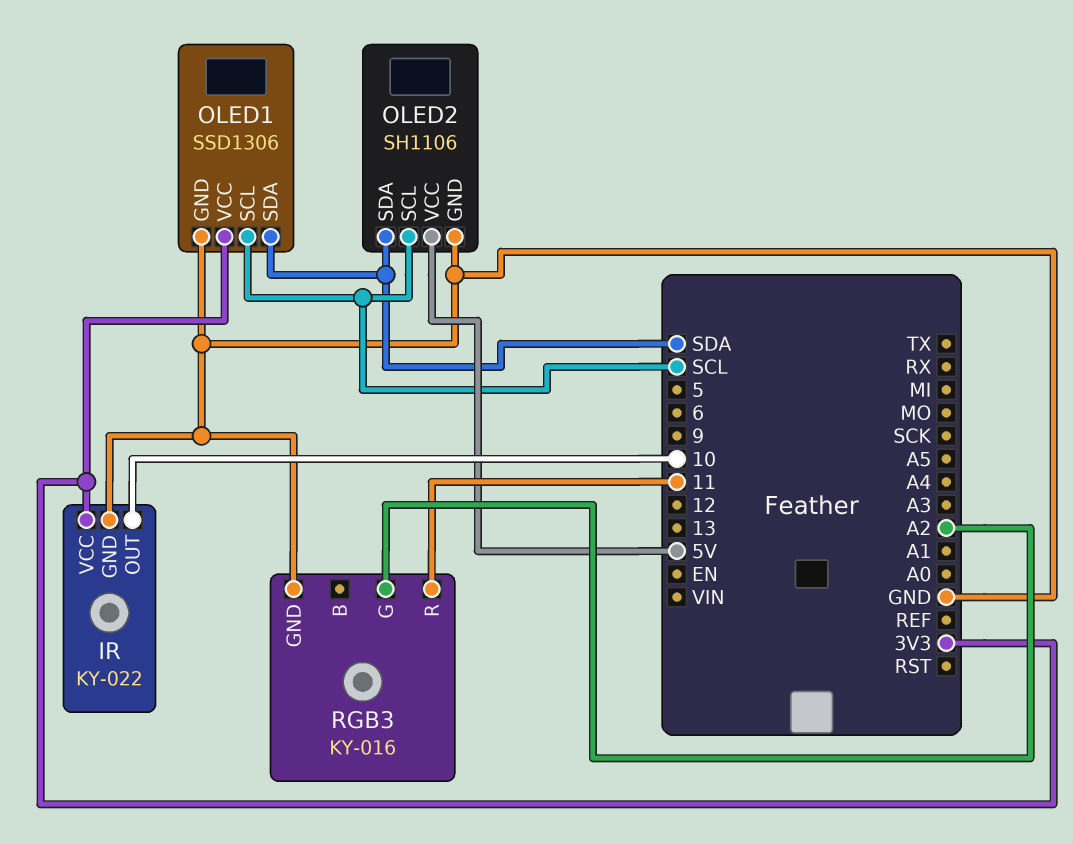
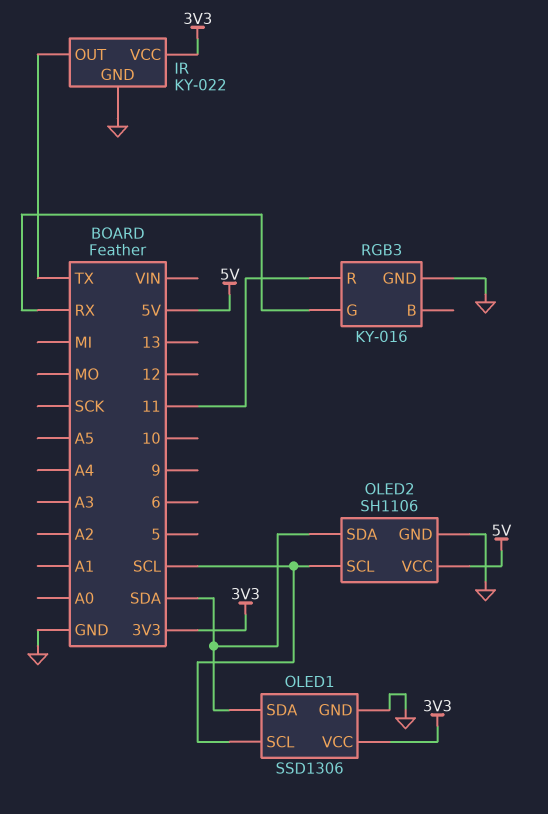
IR pin OUT: 10 -> TX
RGB3 pin G: A2 -> RX

